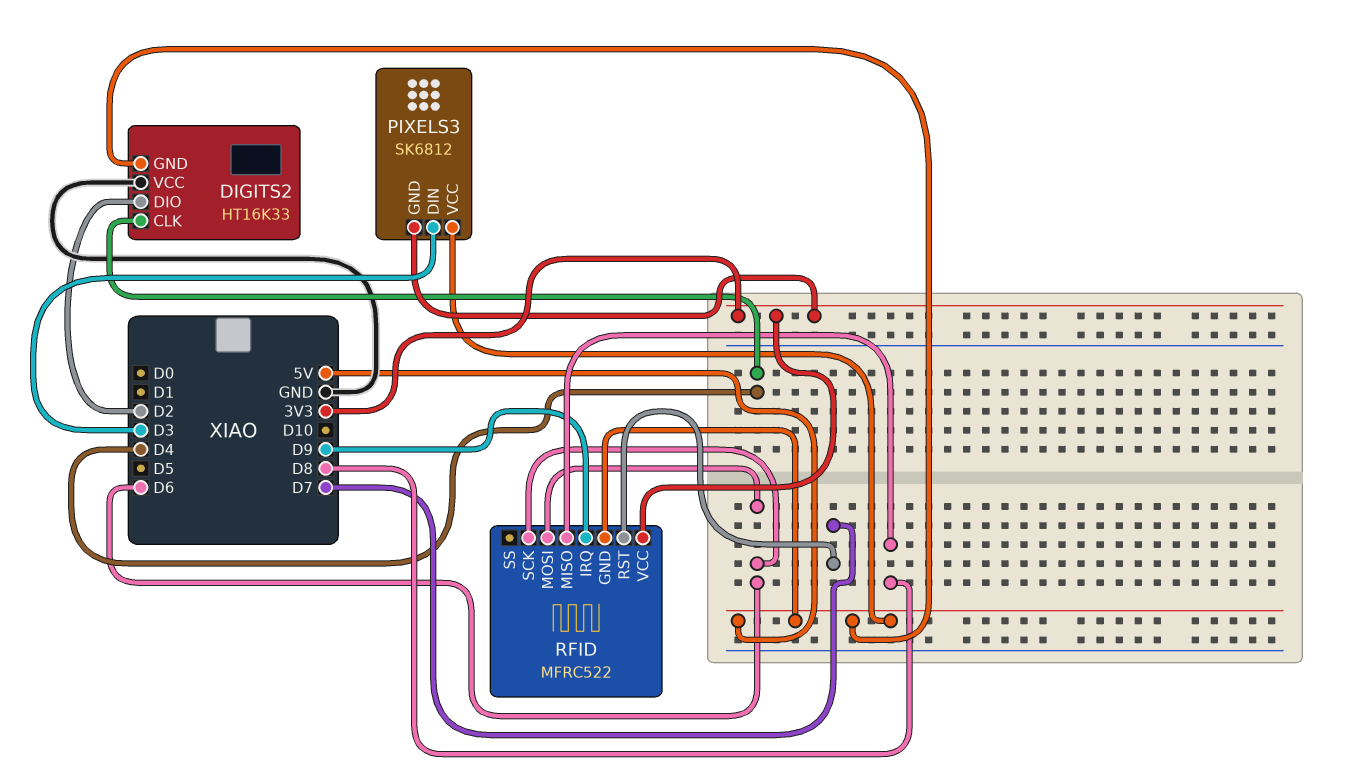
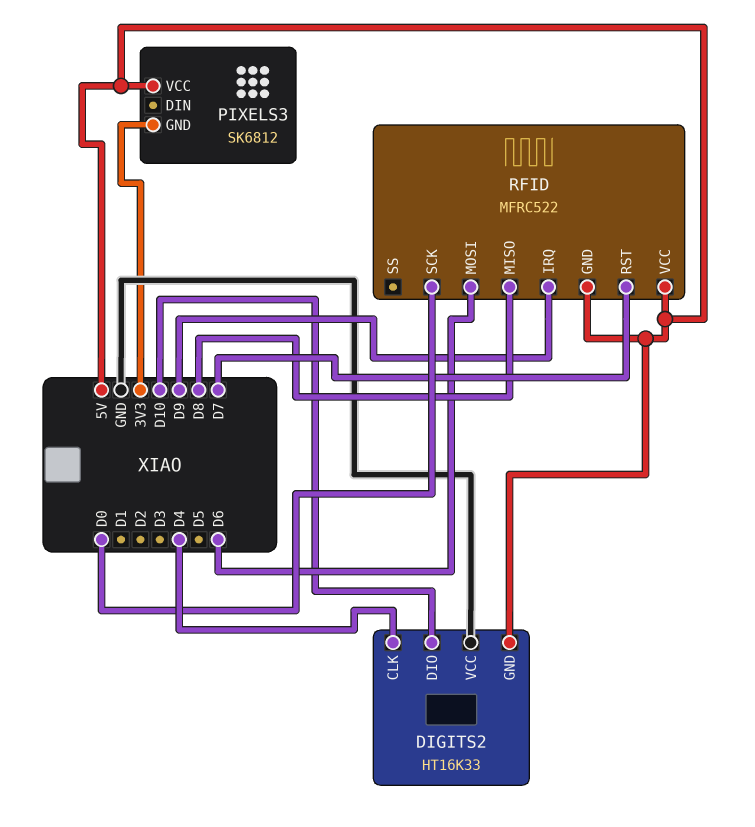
DIGITS2 pin DIO: D2 -> D10
PIXELS3 pin DIN: D3 -> none
RFID pin SCK: D6 -> D0
RFID pin VCC: 3V3 -> 5V

